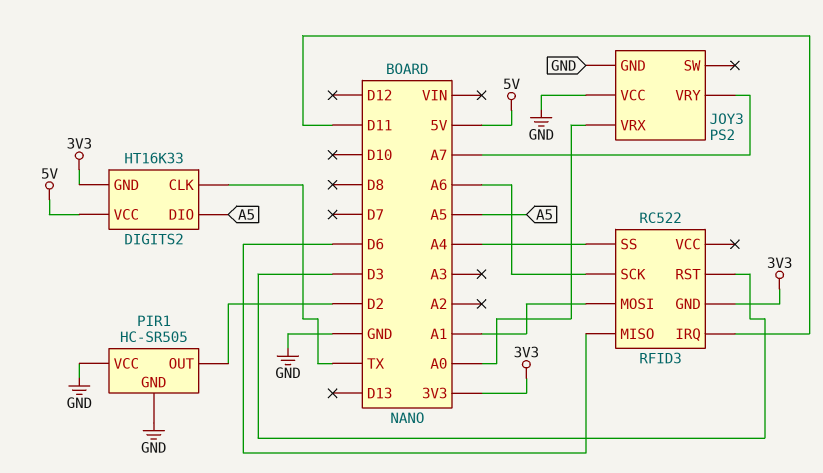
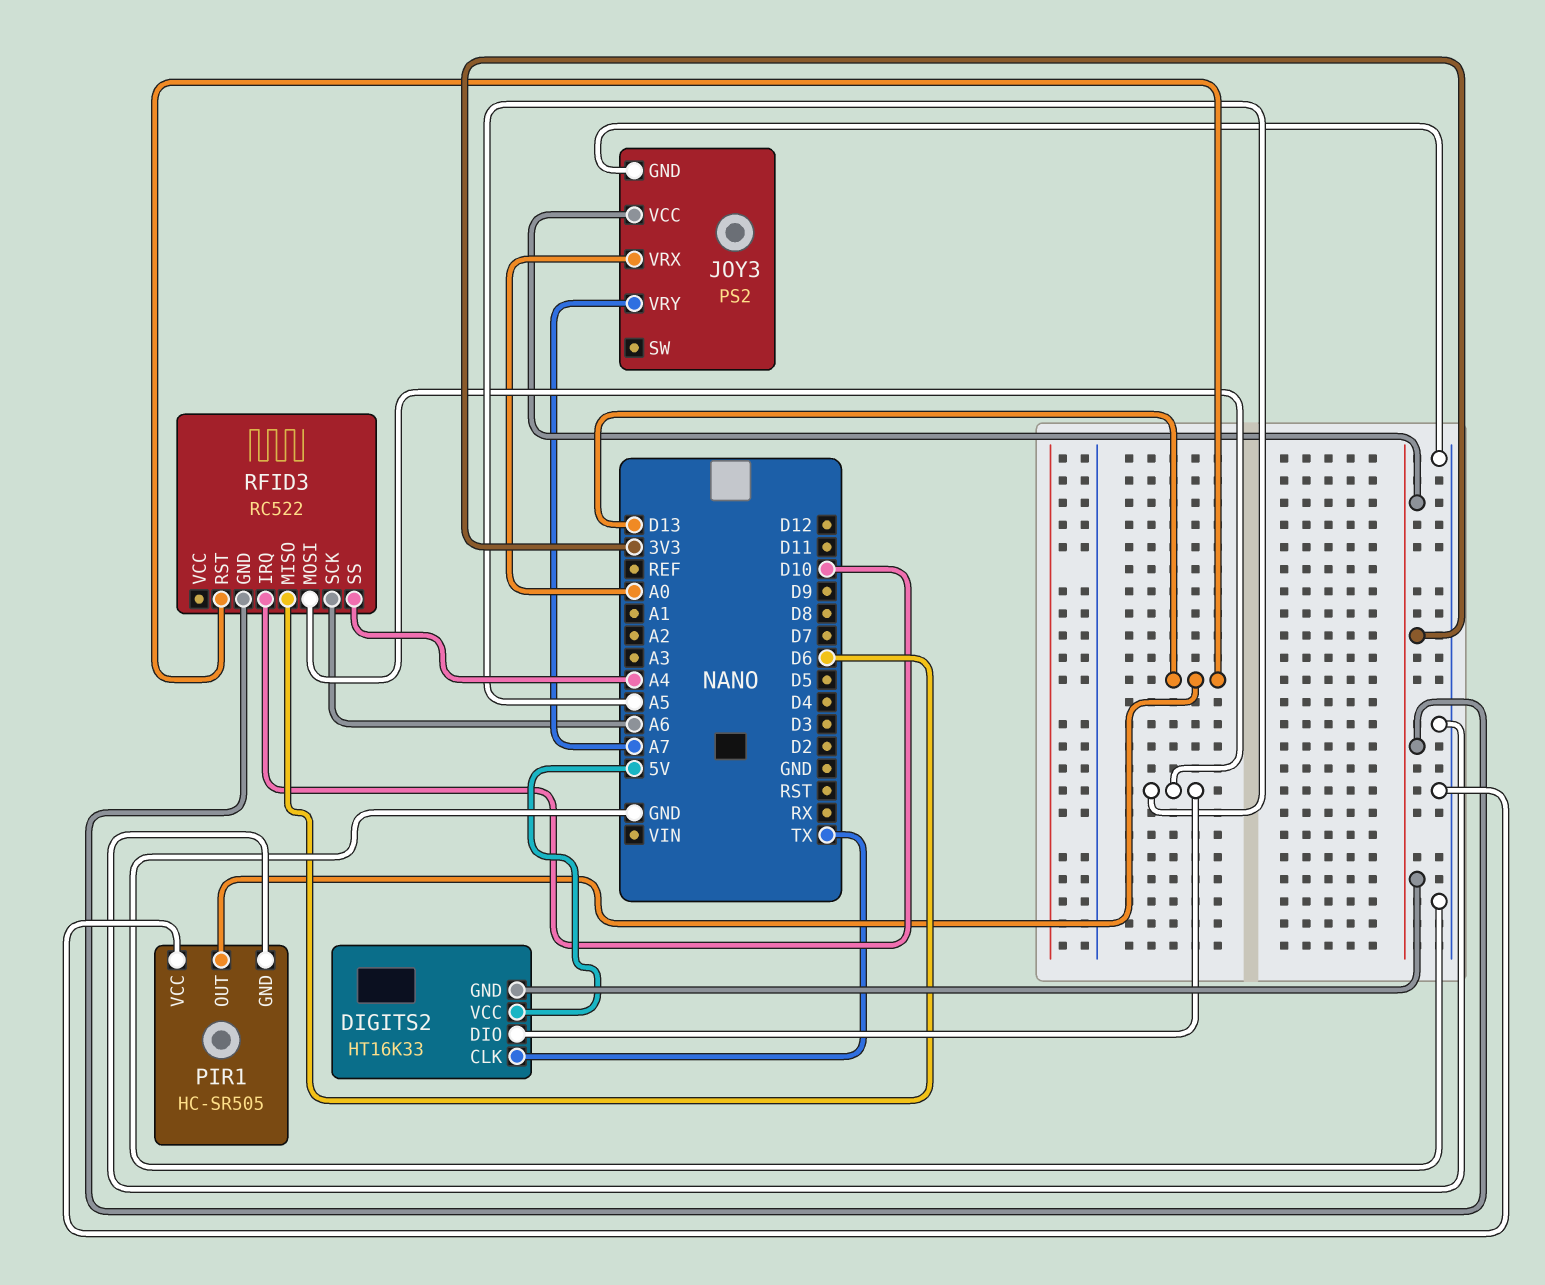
JOY3 pin VCC: GND -> 3V3
PIR1 pin OUT: D2 -> D13
RFID3 pin IRQ: D11 -> D10
RFID3 pin MOSI: A1 -> A5
RFID3 pin RST: D3 -> D13

